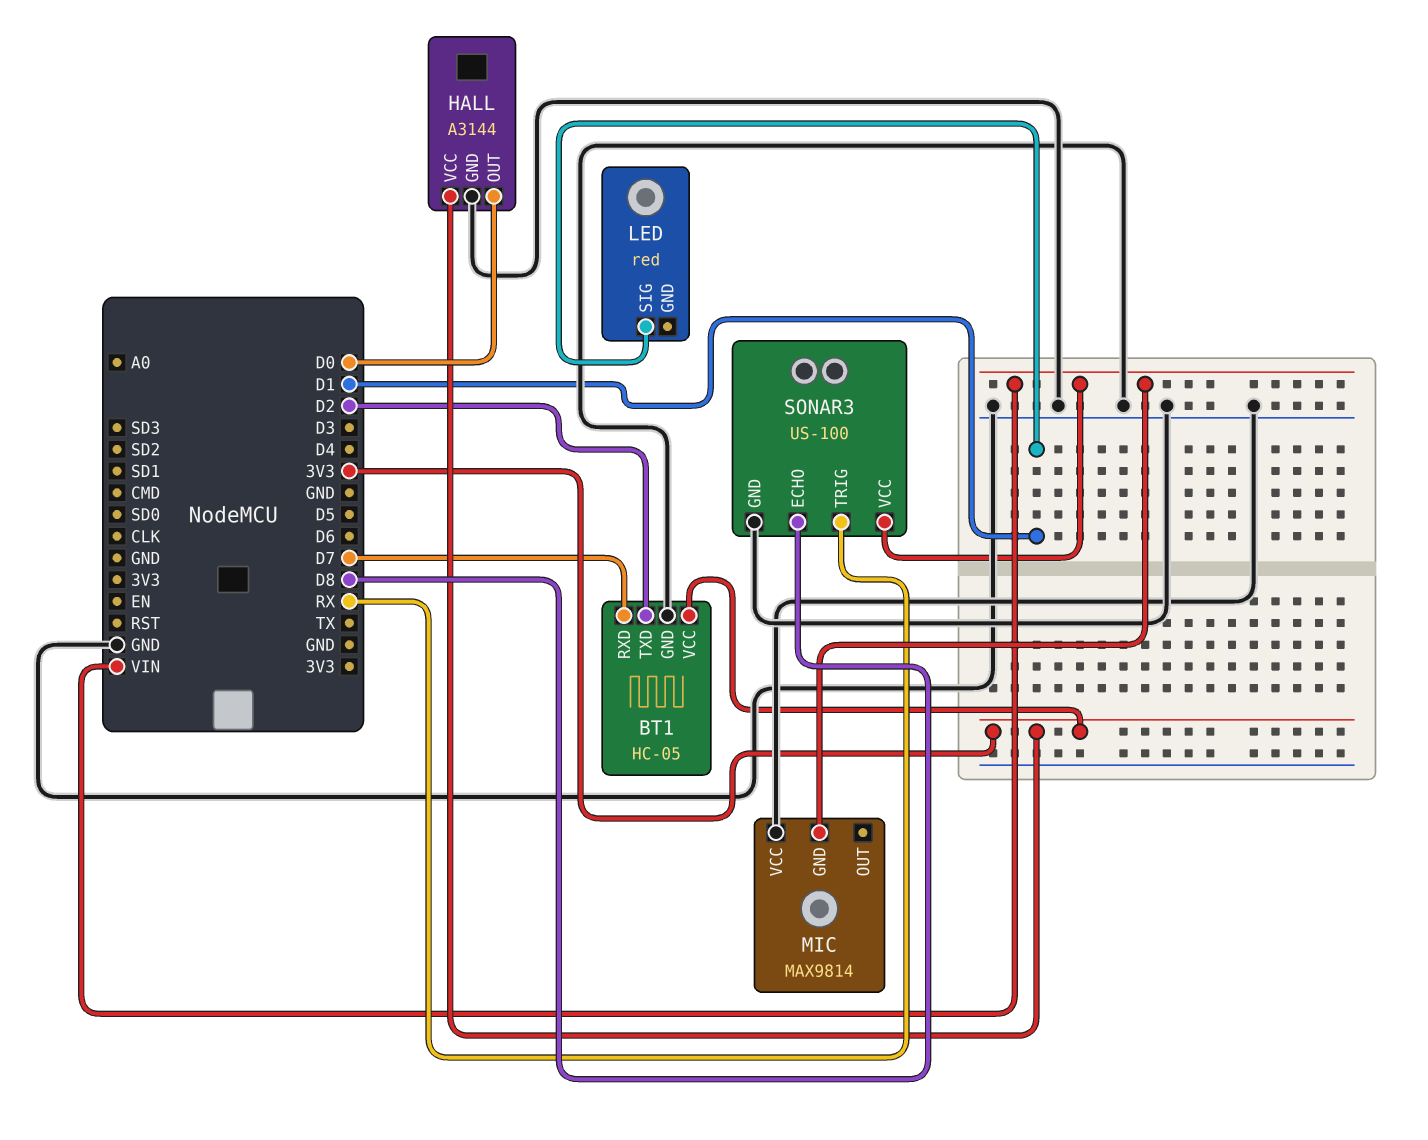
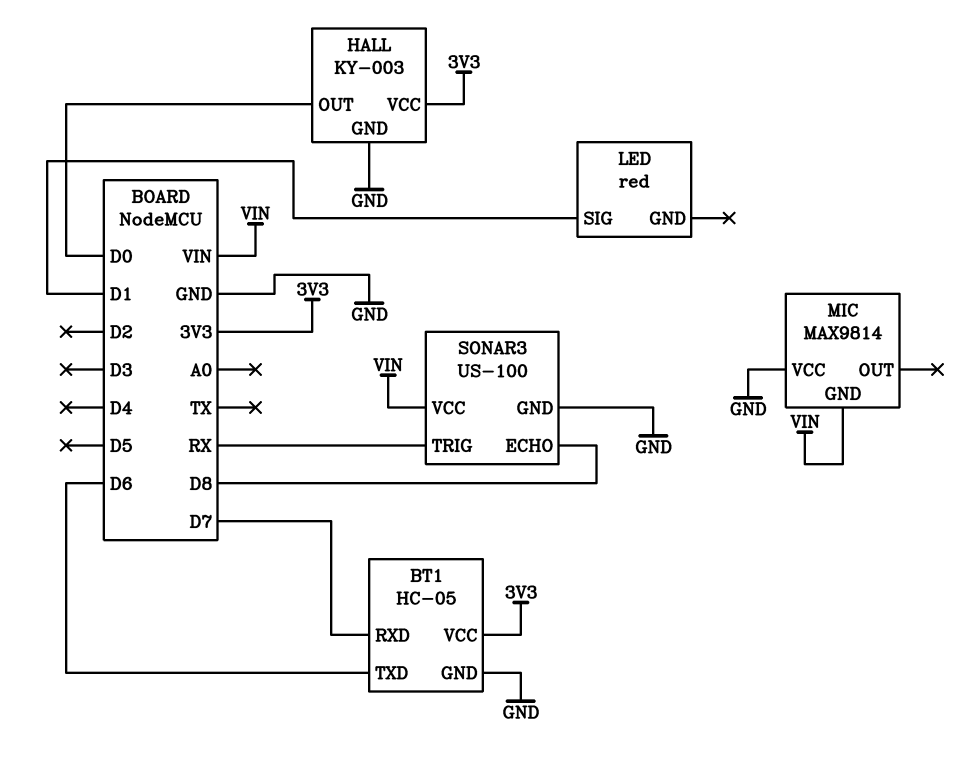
BT1 pin TXD: D2 -> D6
HALL: A3144 -> KY-003

